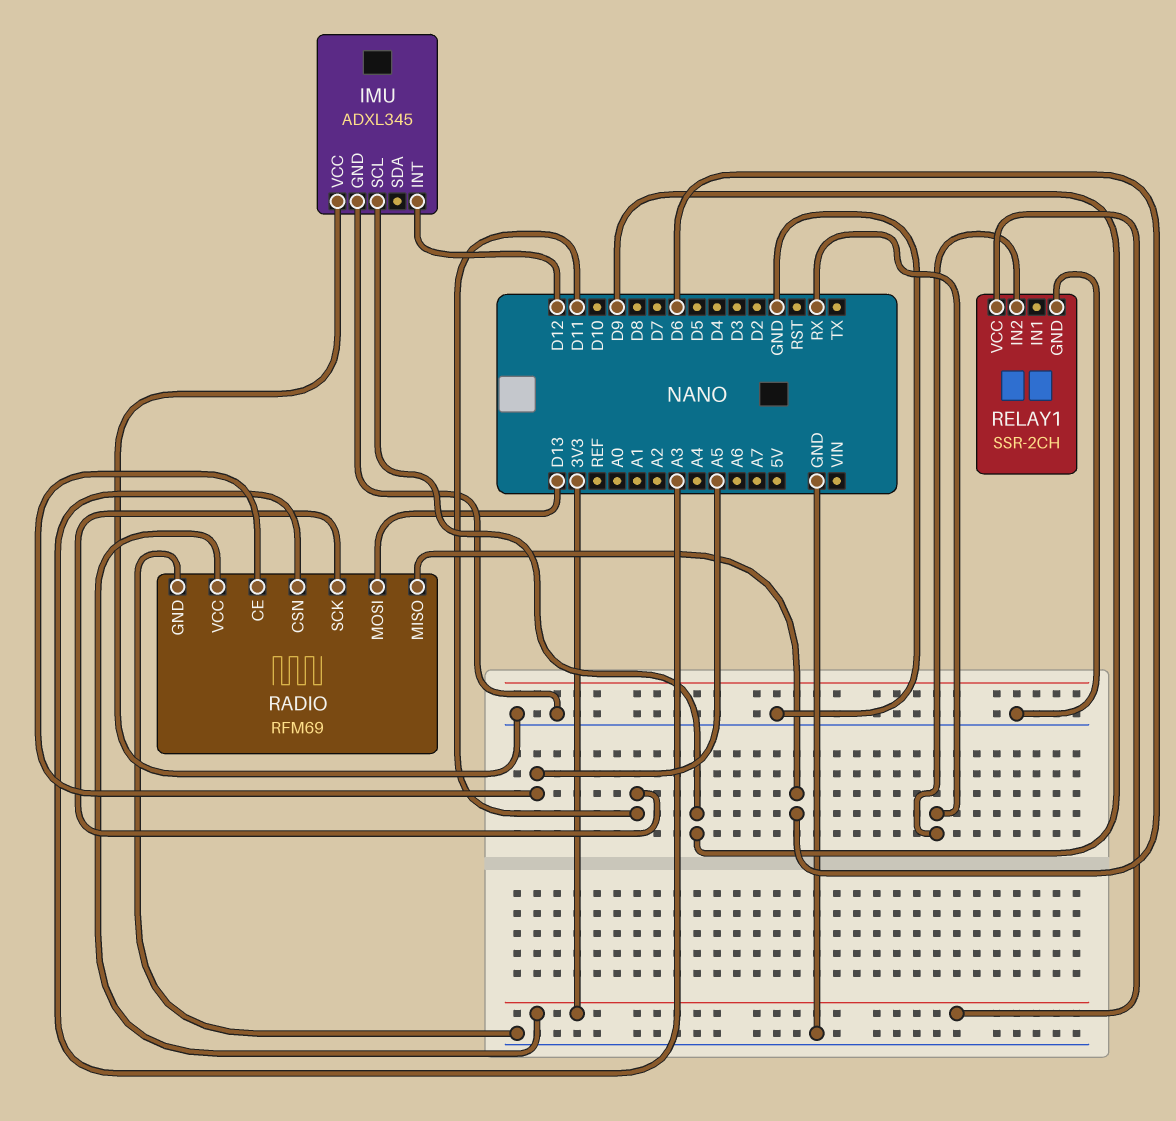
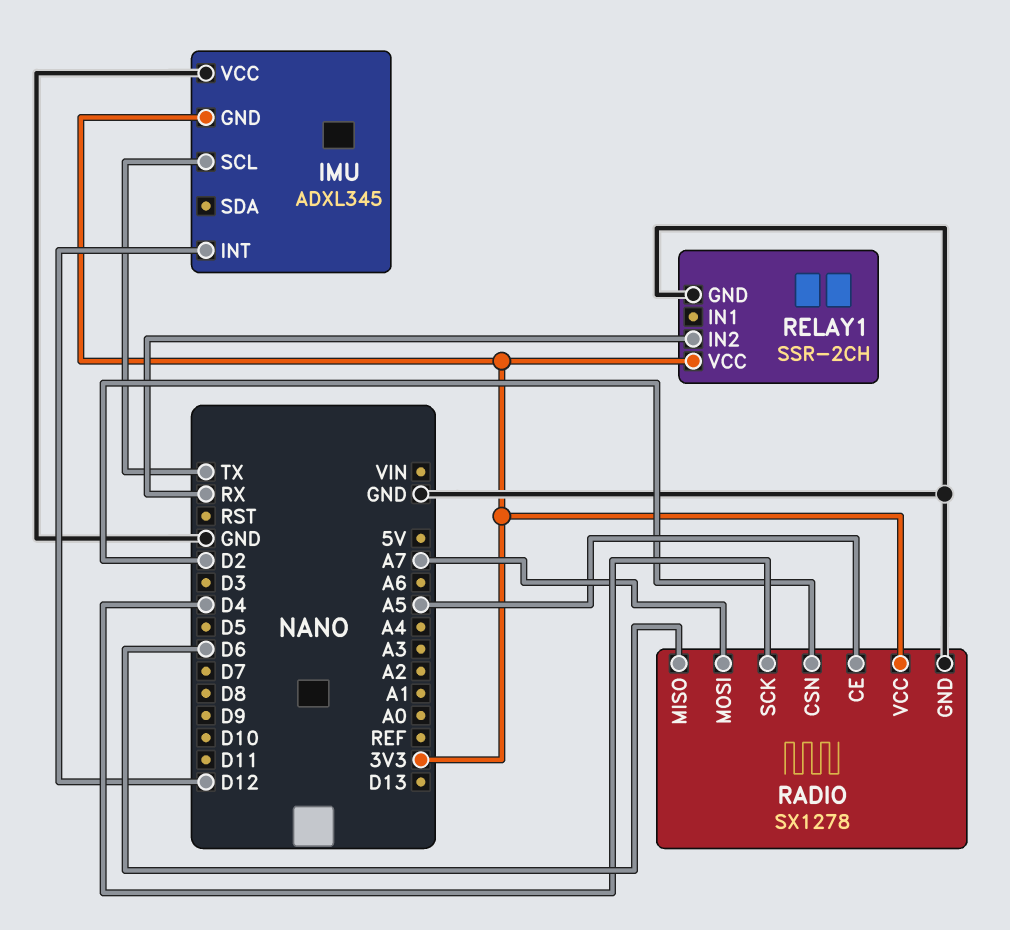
IMU pin GND: GND -> 3V3
IMU pin SCL: D9 -> TX
RADIO: RFM69 -> SX1278
RADIO pin CSN: A3 -> D2
RADIO pin MOSI: D13 -> A7
RADIO pin SCK: D11 -> D4

